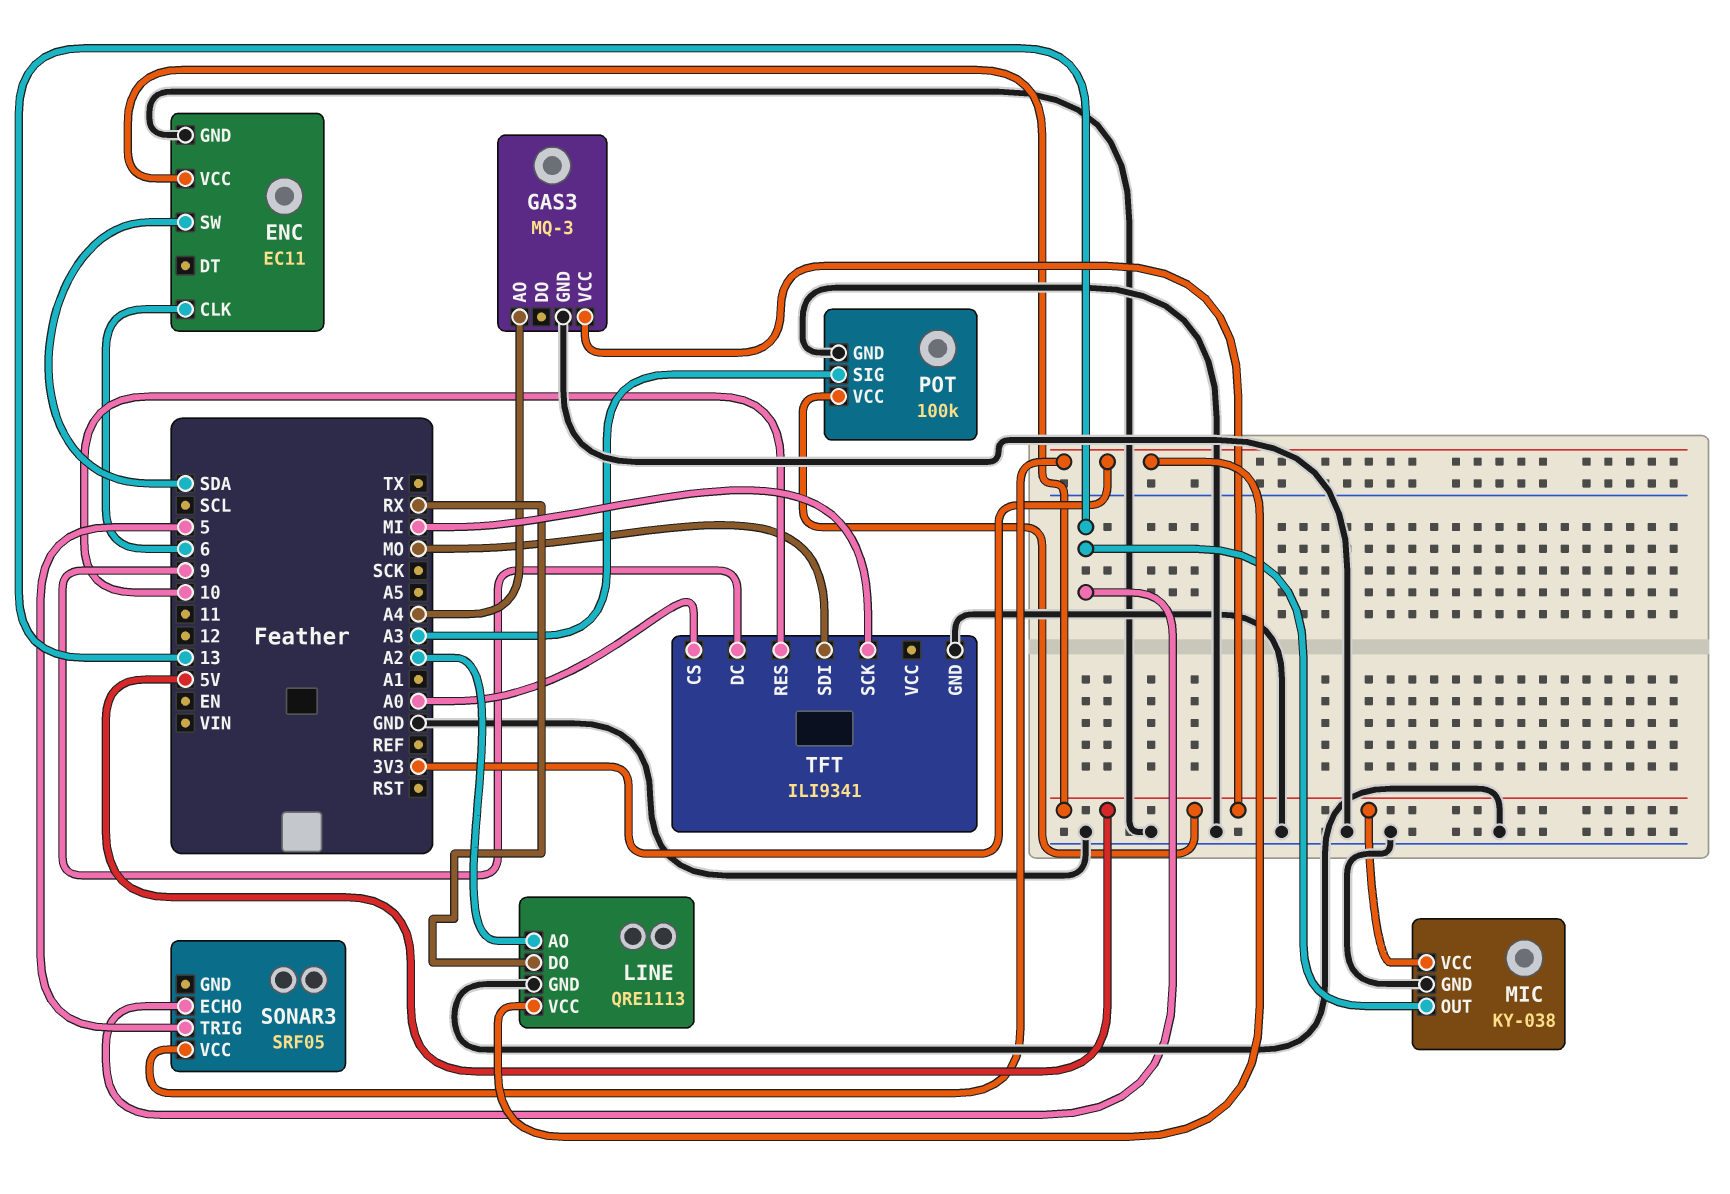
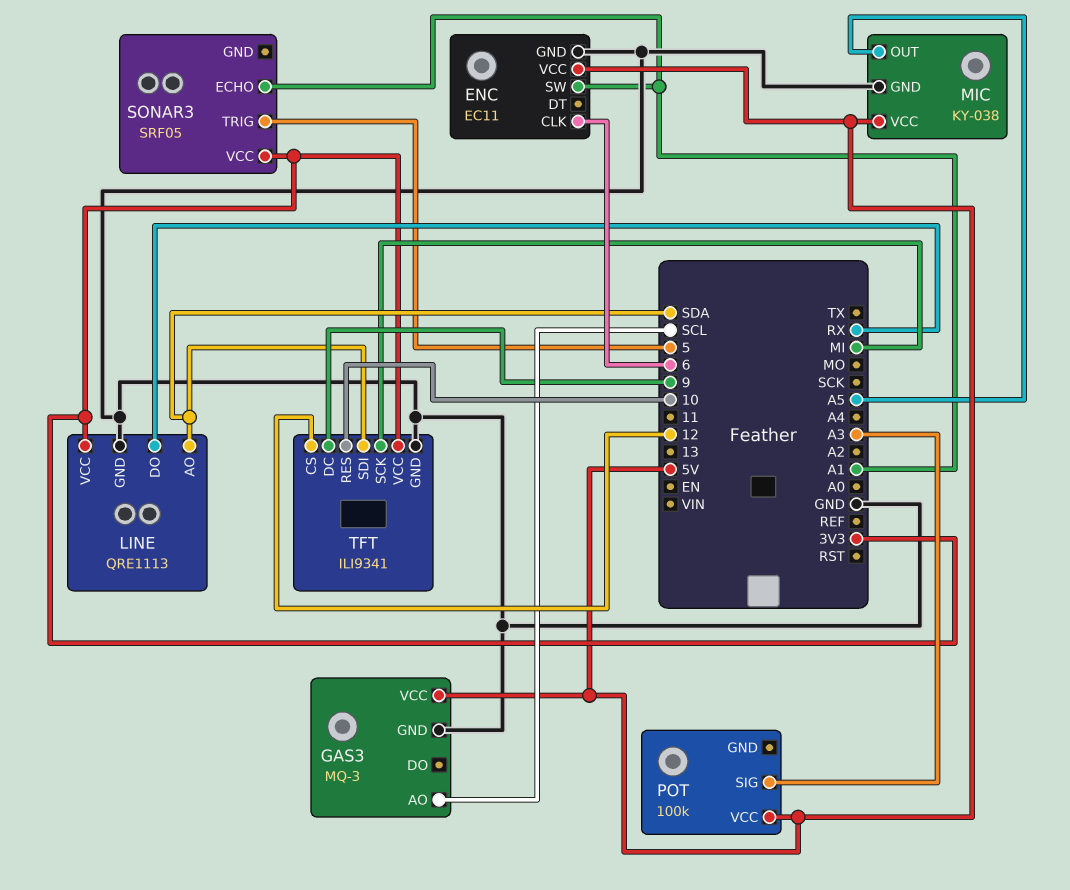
ENC pin SW: SDA -> A1
GAS3 pin AO: A4 -> SCL
LINE pin AO: A2 -> SDA
MIC pin OUT: 13 -> A5
POT pin GND: GND -> none
SONAR3 pin ECHO: 13 -> A1
TFT pin CS: A0 -> 12
TFT pin SDI: MO -> SDA
TFT pin VCC: none -> 3V3

